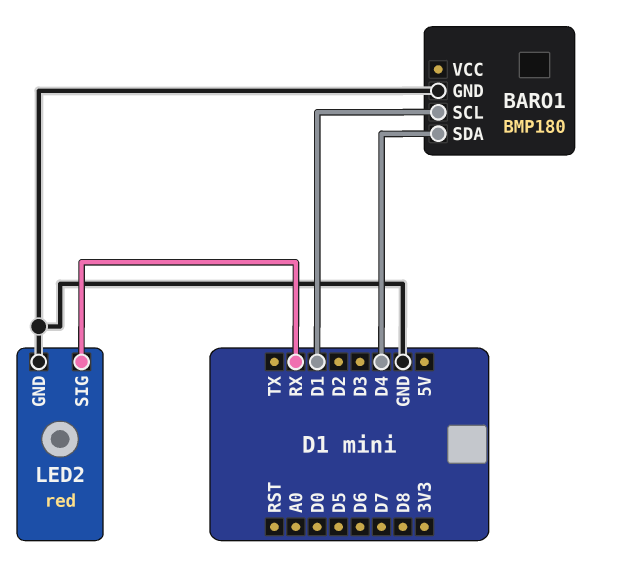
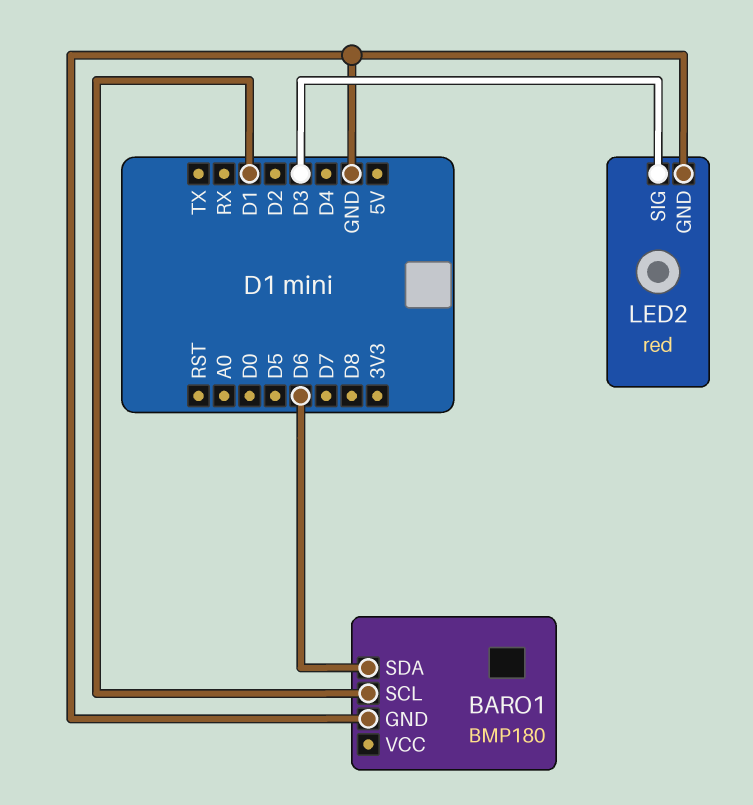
BARO1 pin SDA: D4 -> D6
LED2 pin SIG: RX -> D3

